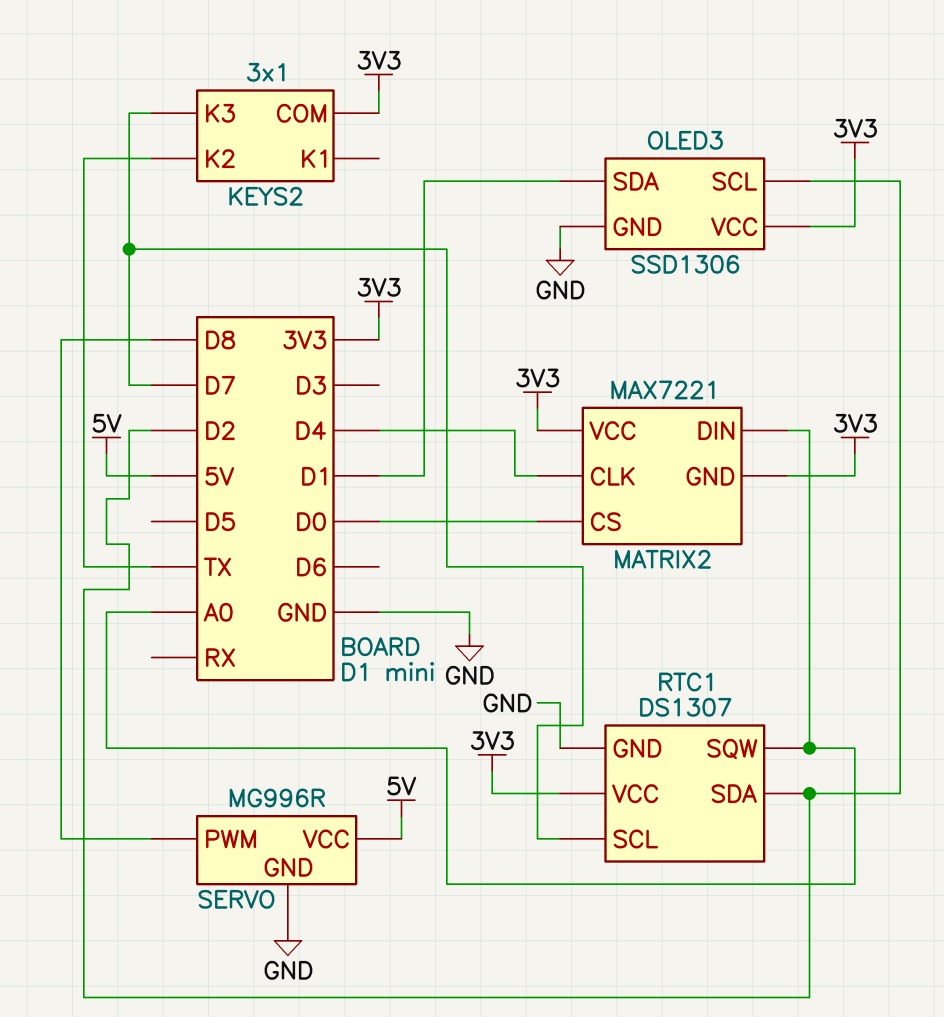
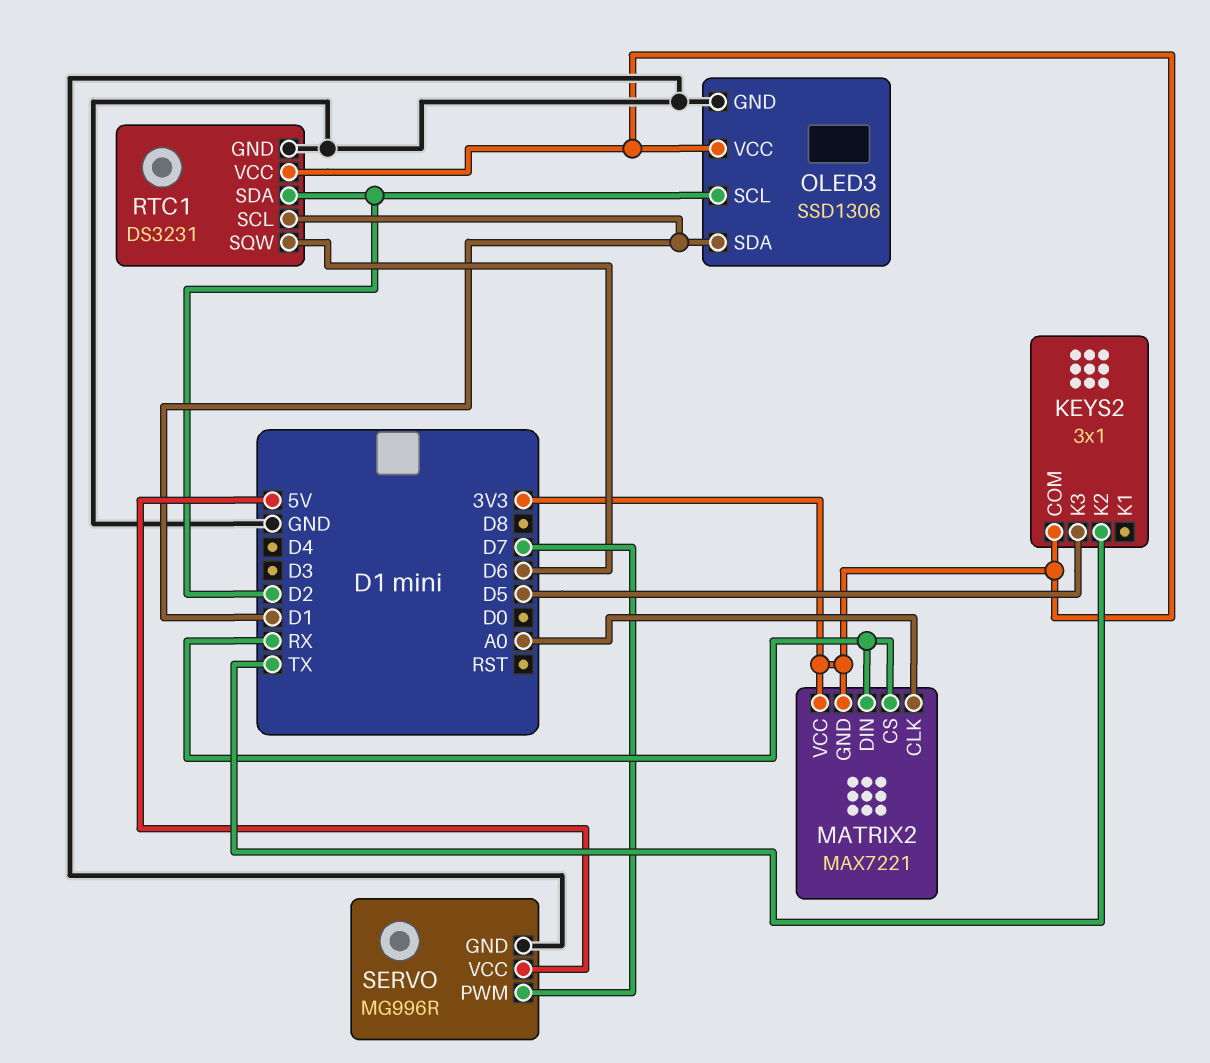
KEYS2 pin K3: D7 -> D5
MATRIX2 pin CLK: D4 -> A0
MATRIX2 pin CS: D0 -> RX
MATRIX2 pin DIN: A0 -> RX
RTC1: DS1307 -> DS3231
RTC1 pin SCL: D7 -> D1
RTC1 pin SQW: A0 -> D6
SERVO pin PWM: D8 -> D7

